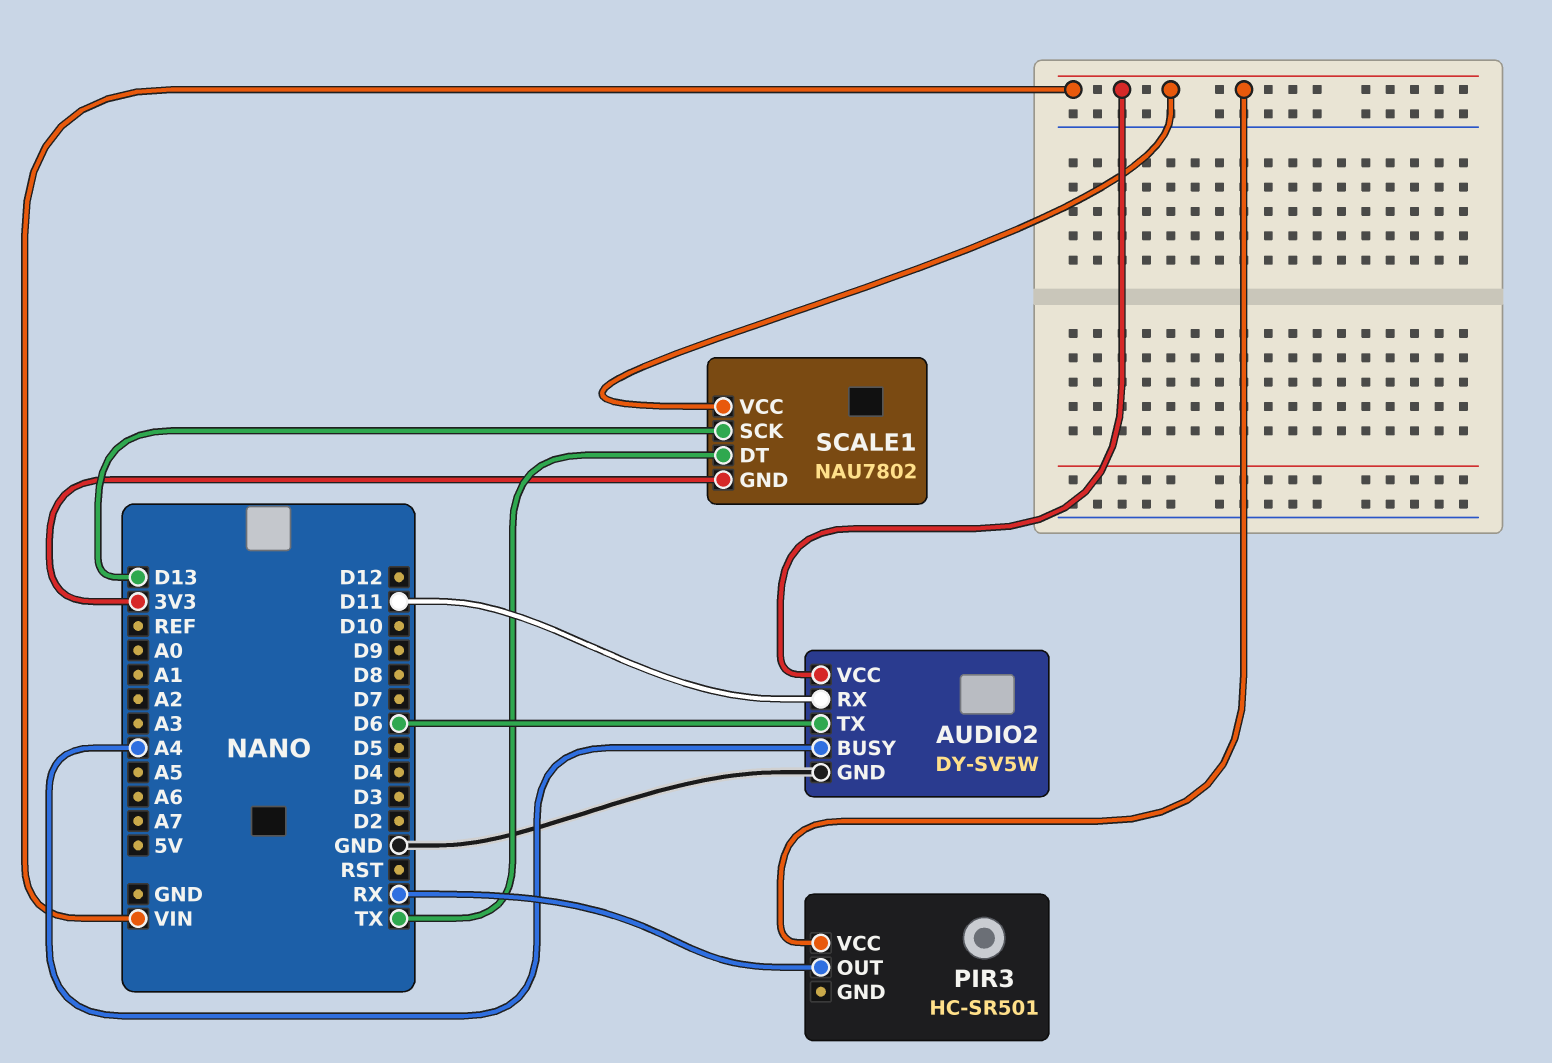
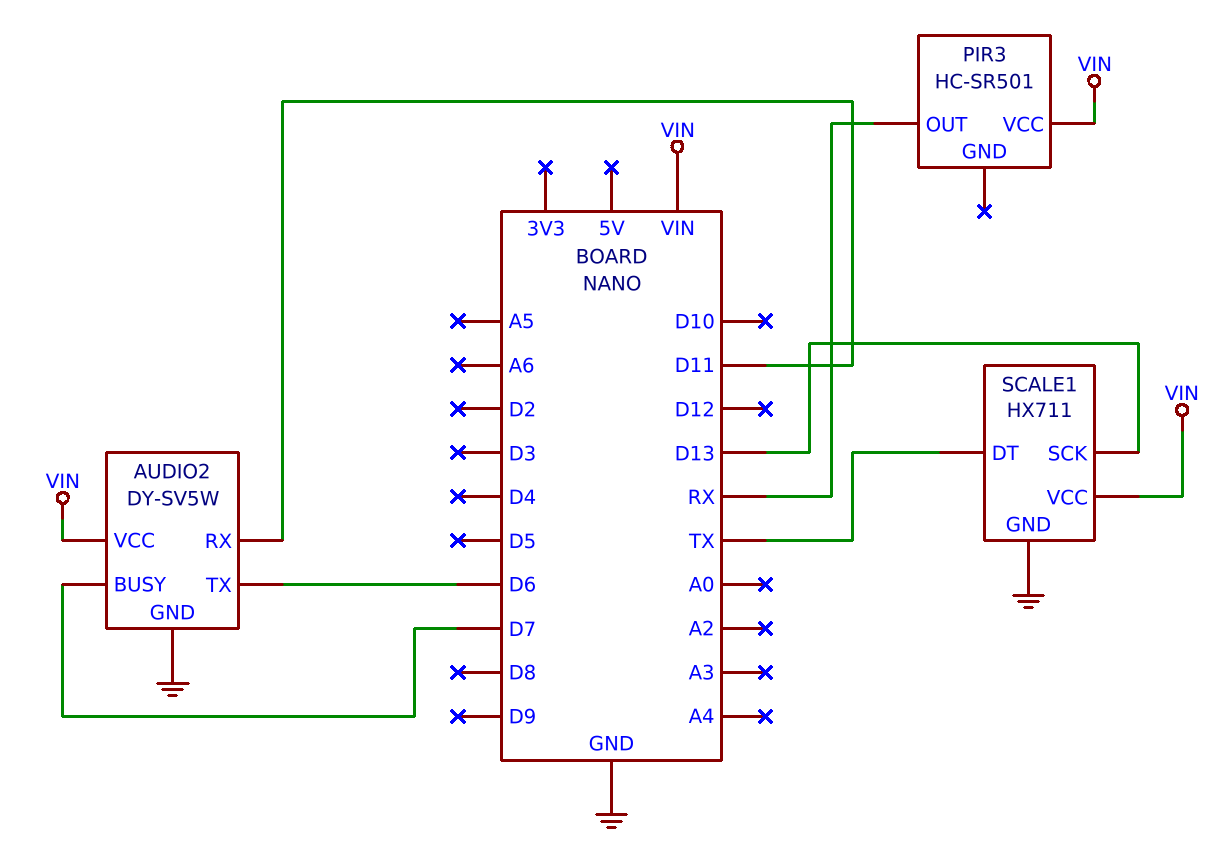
AUDIO2 pin BUSY: A4 -> D7
SCALE1: NAU7802 -> HX711
SCALE1 pin GND: 3V3 -> GND

